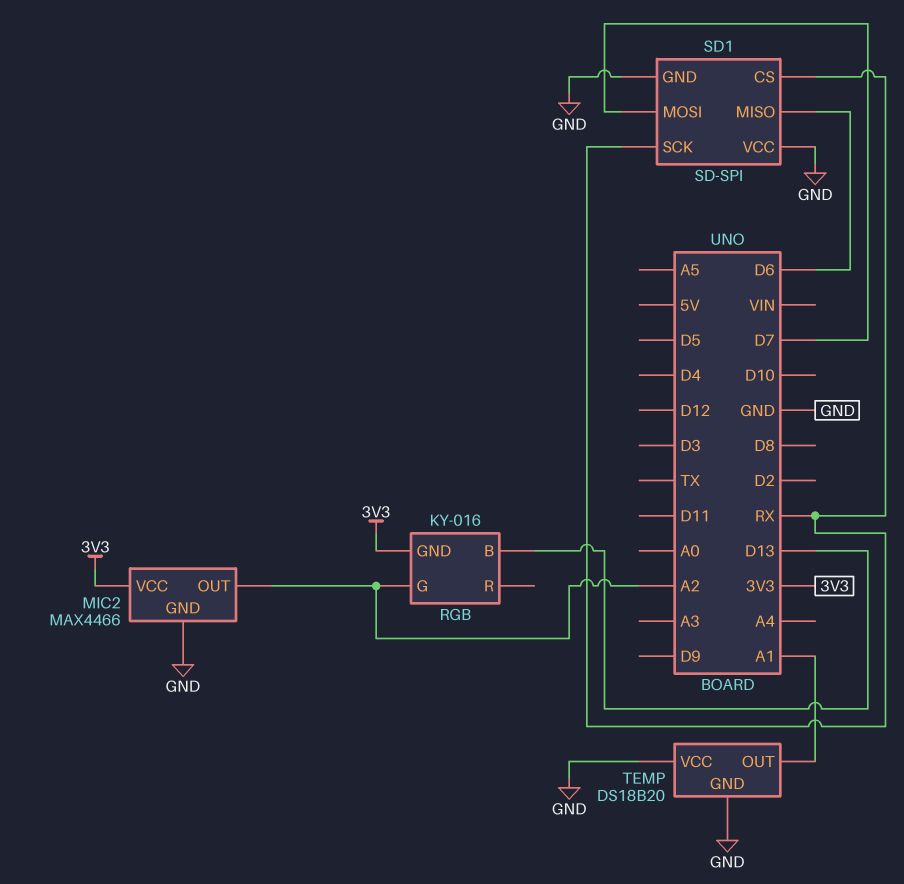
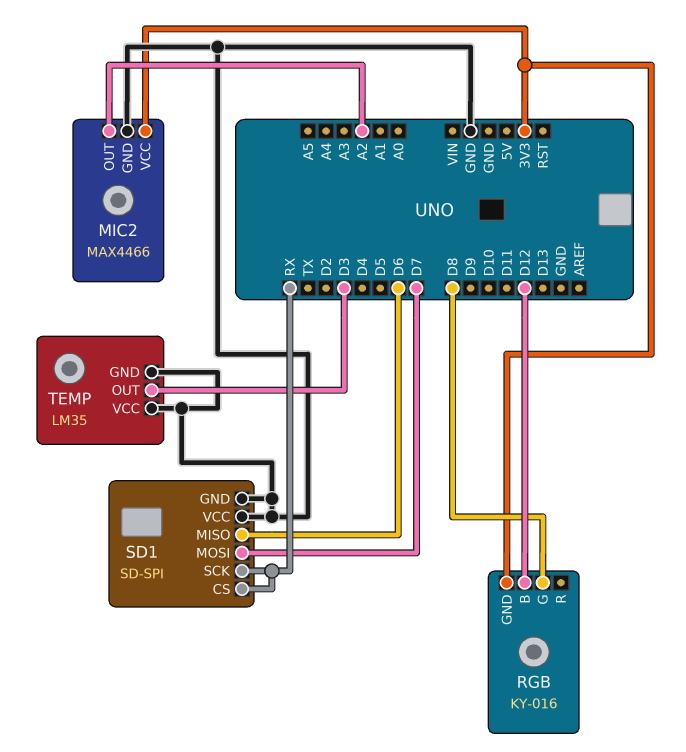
RGB pin B: D13 -> D12
RGB pin G: A2 -> D8
TEMP: DS18B20 -> LM35
TEMP pin OUT: A1 -> D3

